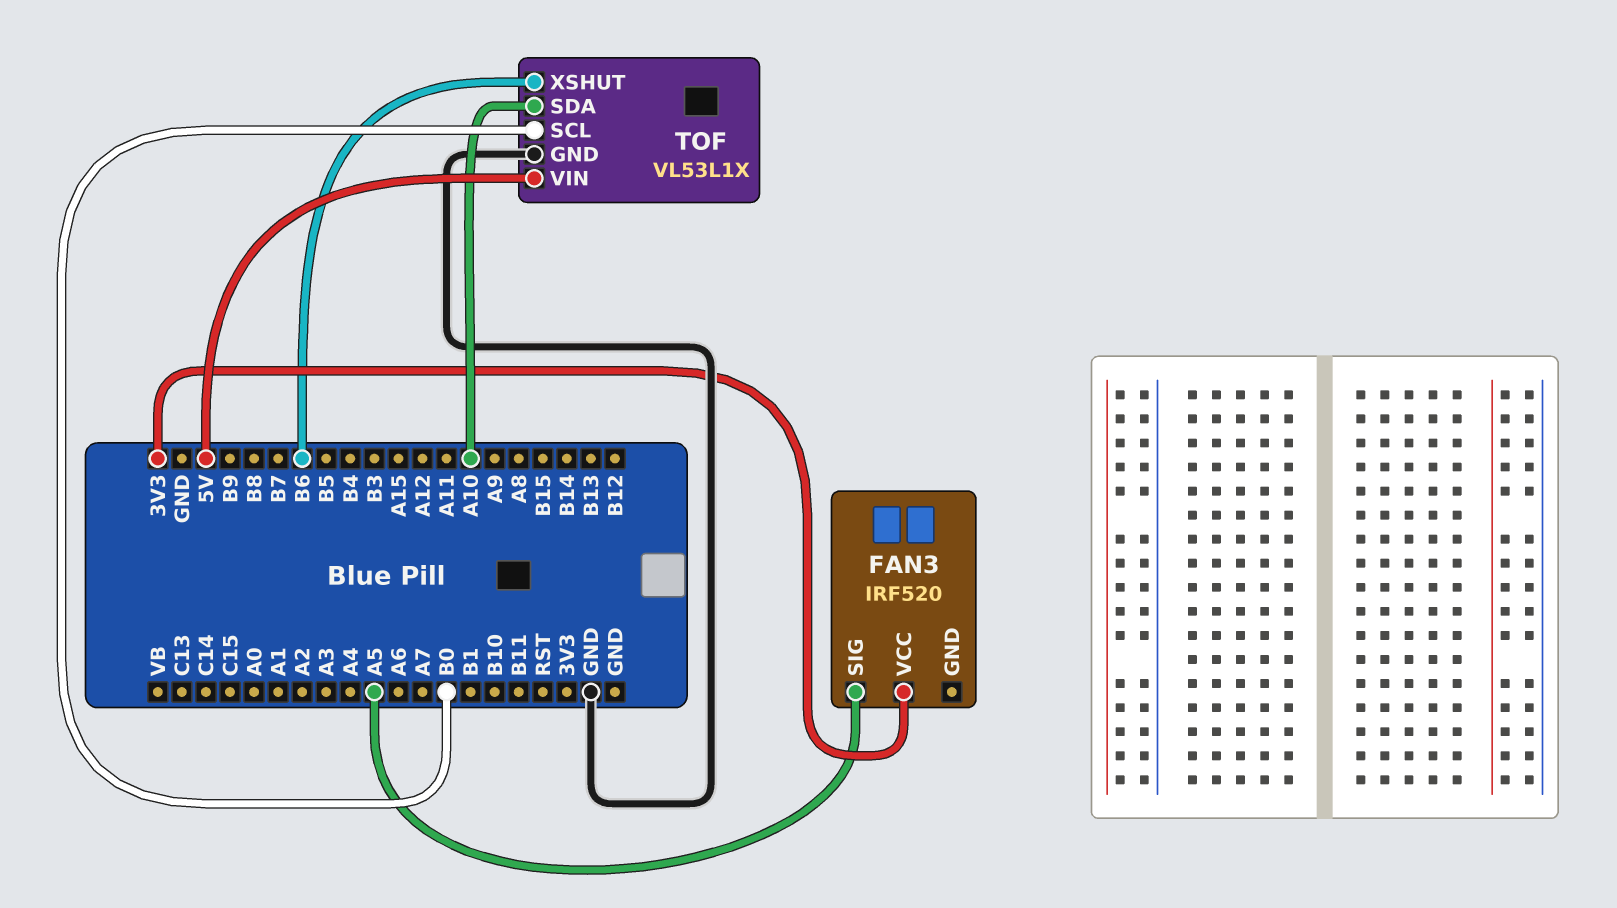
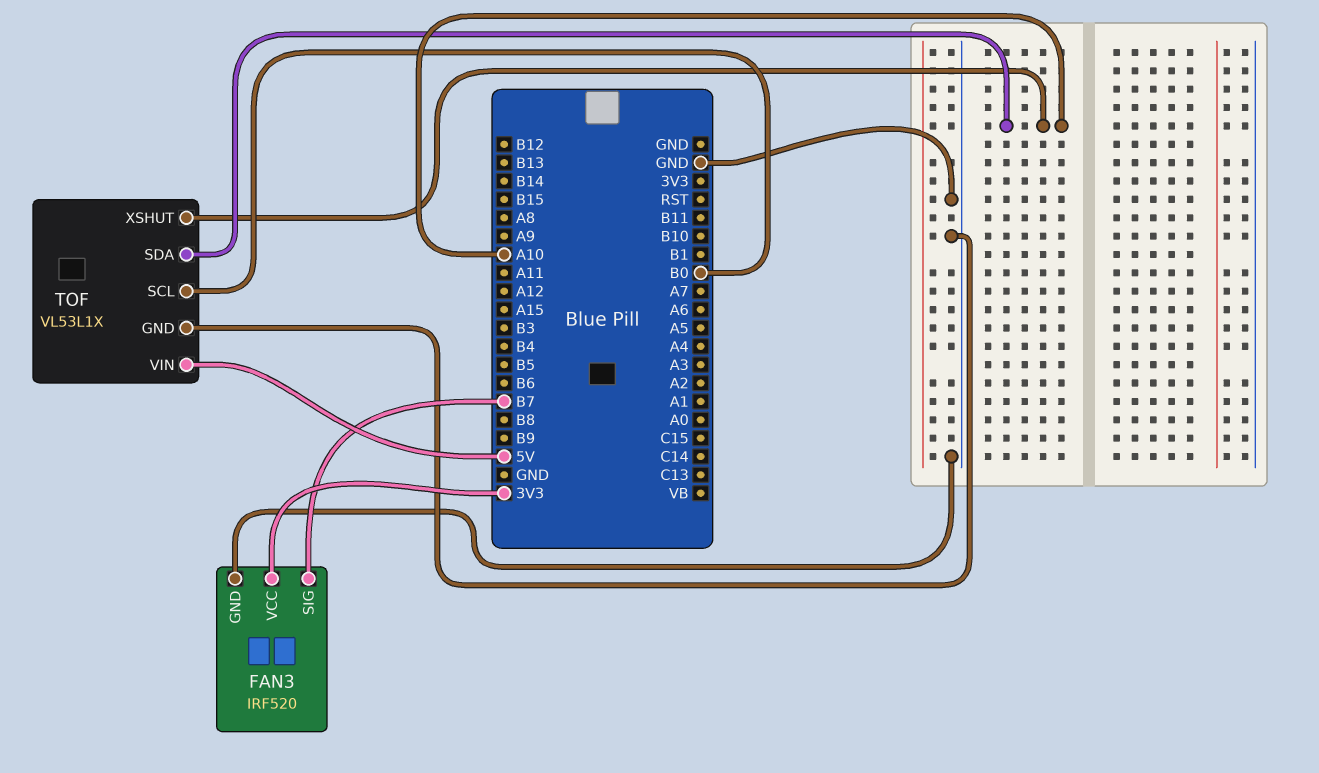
FAN3 pin GND: none -> GND
FAN3 pin SIG: A5 -> B7
TOF pin XSHUT: B6 -> A10

